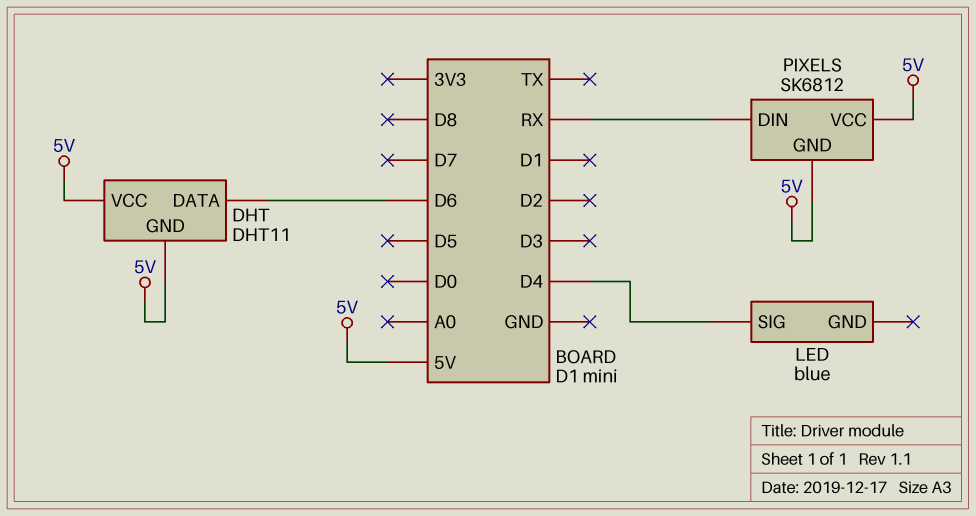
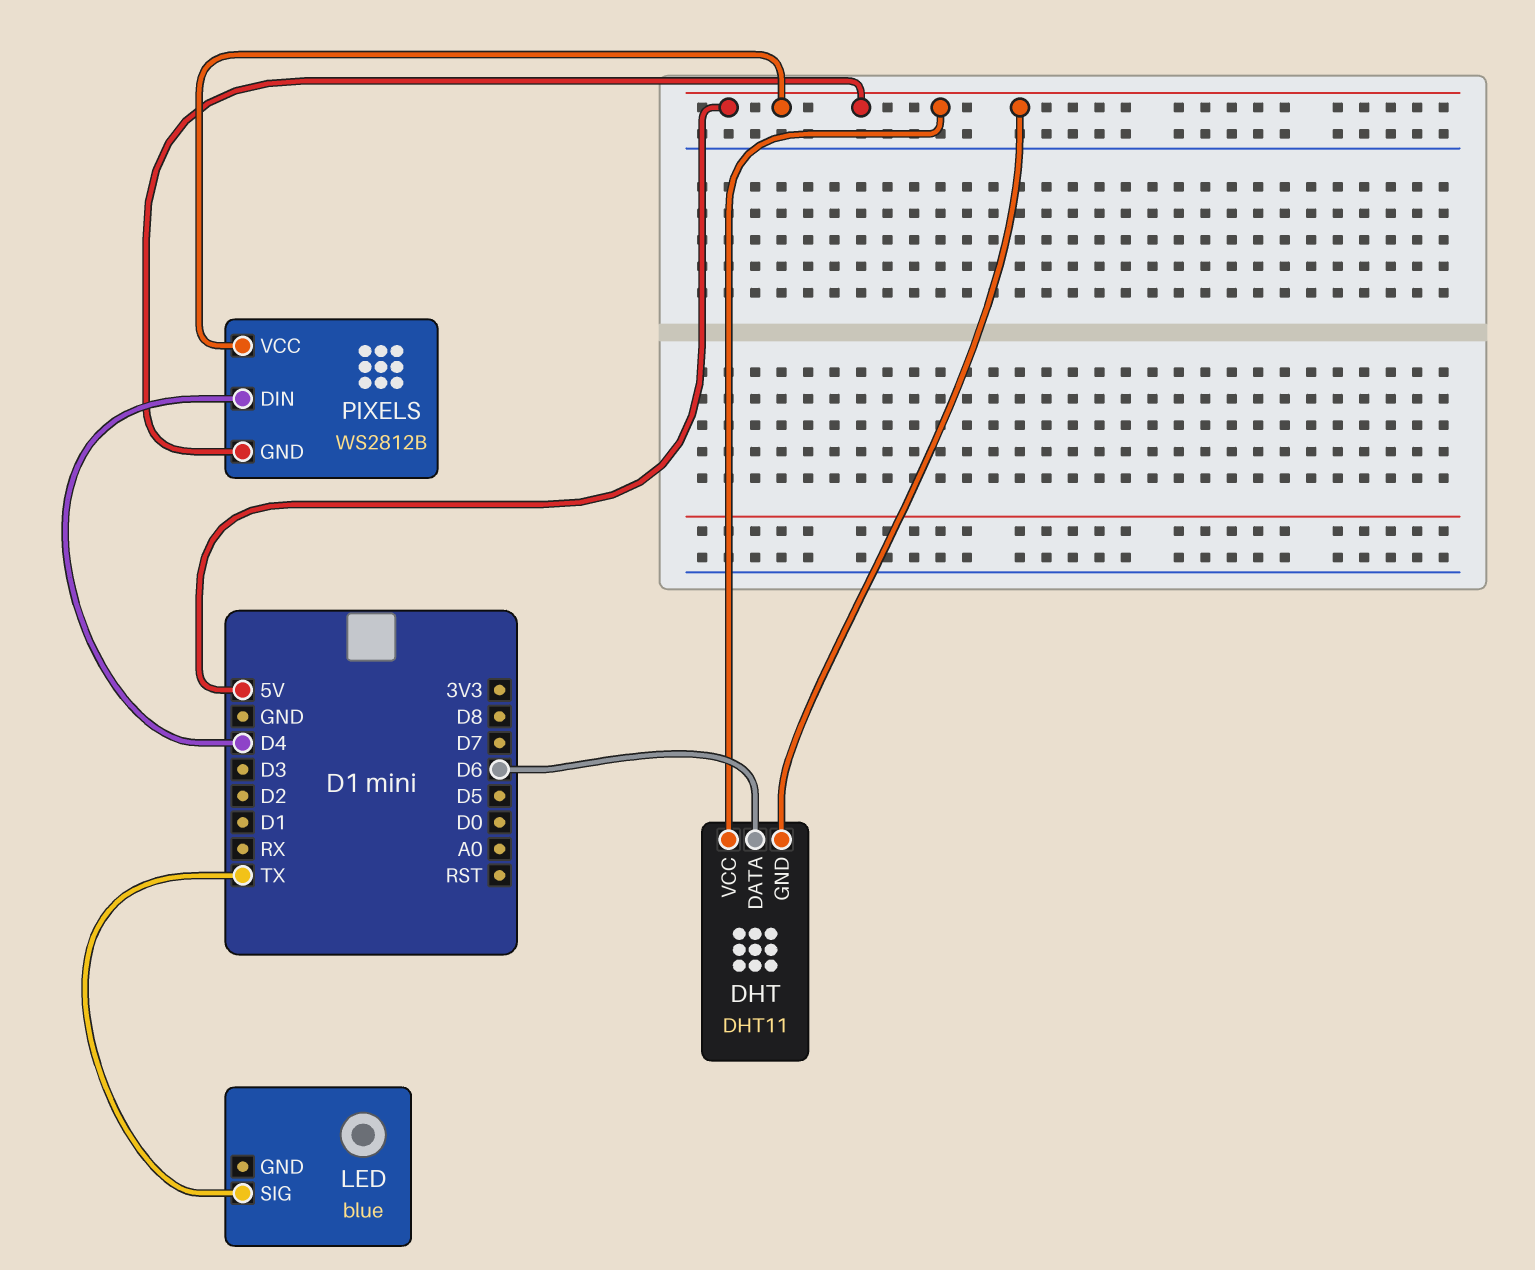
LED pin SIG: D4 -> TX
PIXELS: SK6812 -> WS2812B
PIXELS pin DIN: RX -> D4

